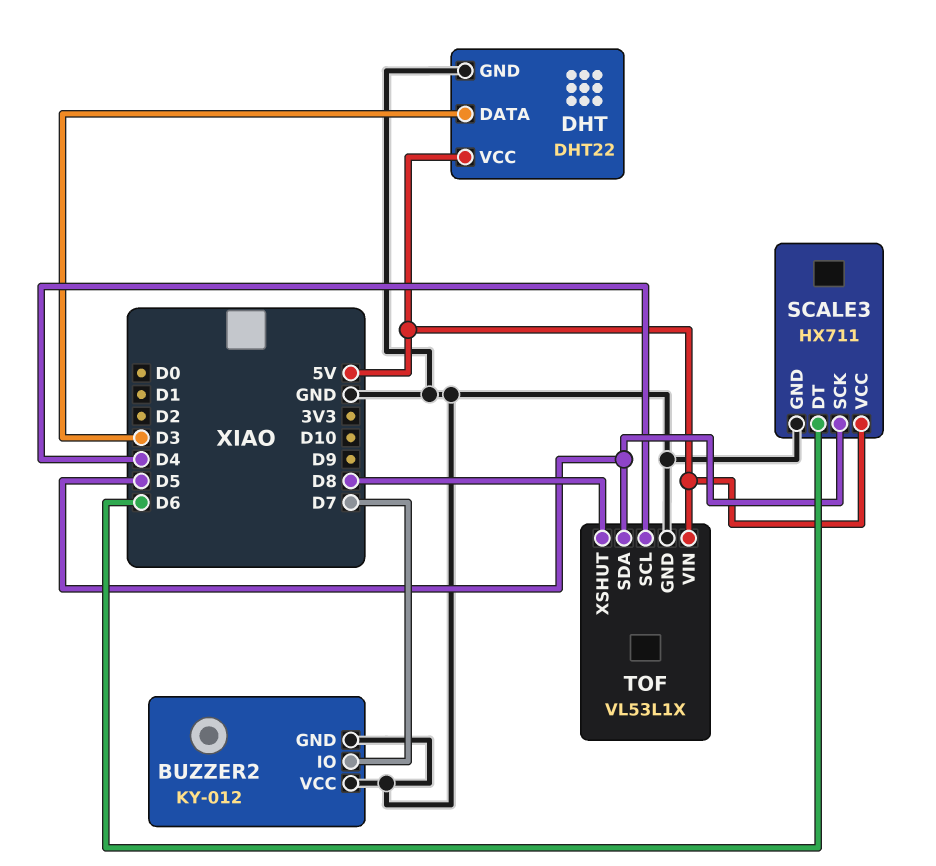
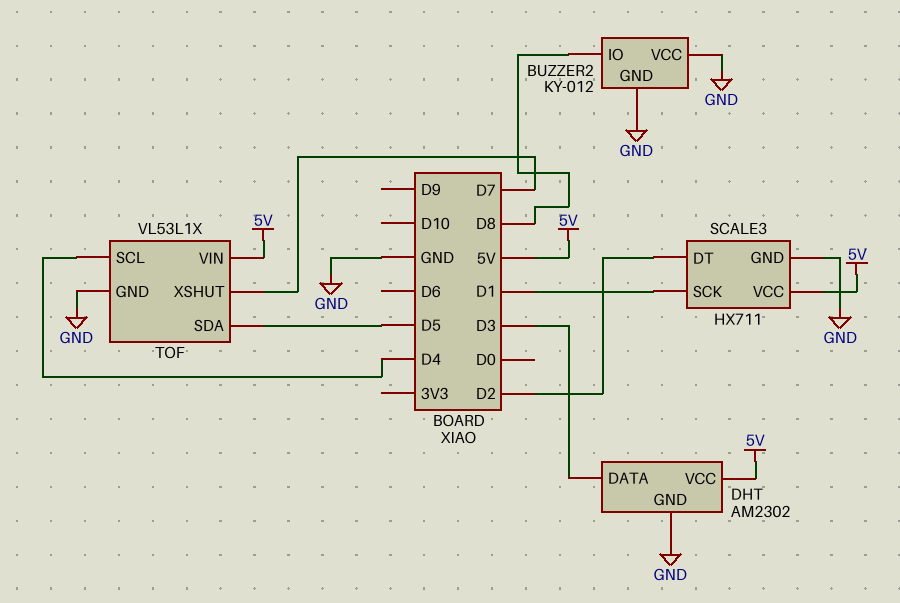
BUZZER2 pin IO: D7 -> D8
DHT: DHT22 -> AM2302
SCALE3 pin DT: D6 -> D2
SCALE3 pin SCK: D5 -> D1
TOF pin XSHUT: D8 -> D7

